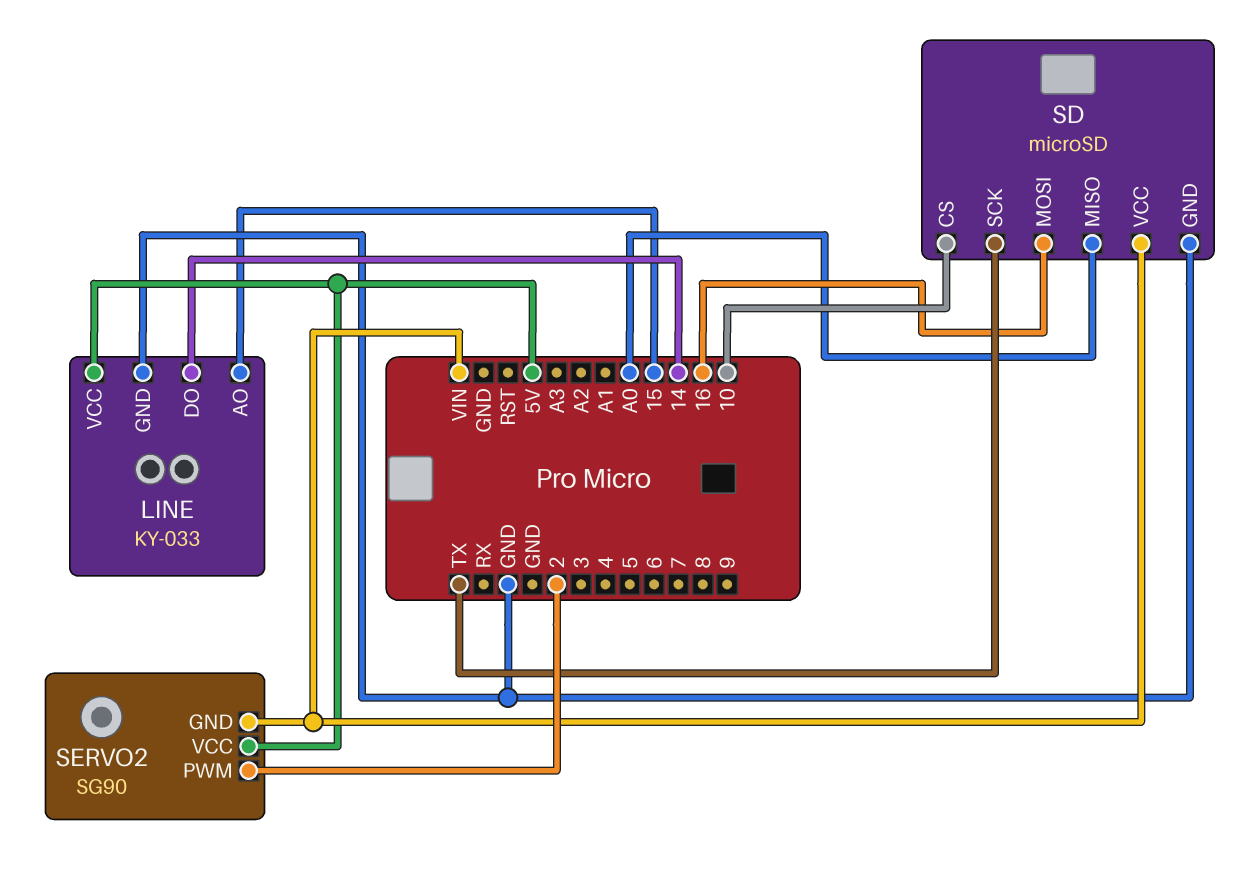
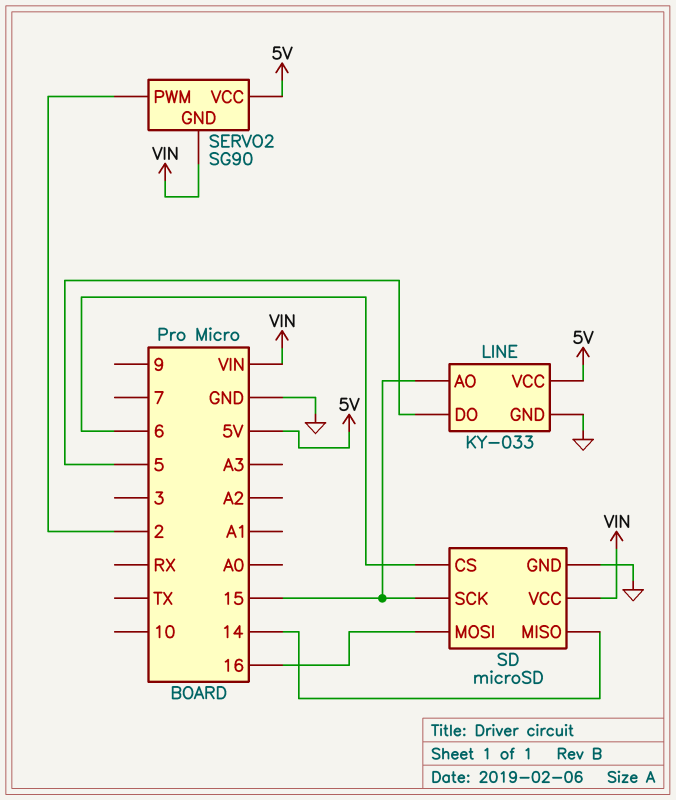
LINE pin DO: 14 -> 5
SD pin CS: 10 -> 6
SD pin MISO: A0 -> 14
SD pin SCK: TX -> 15

